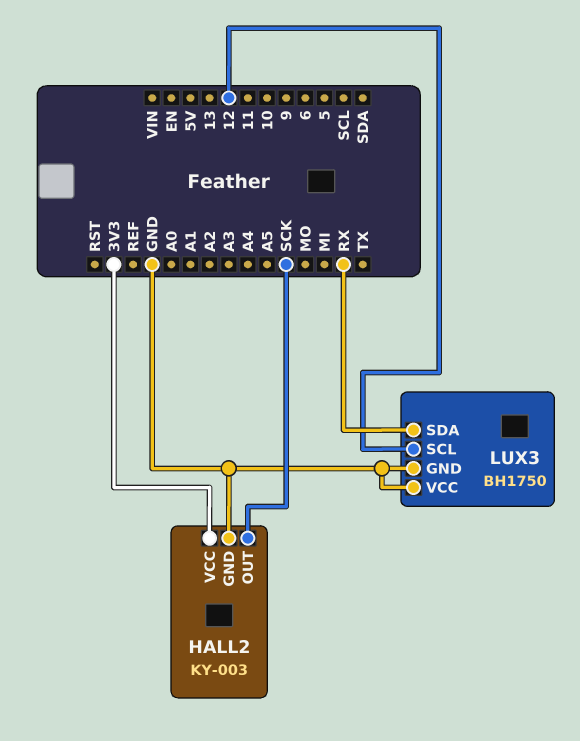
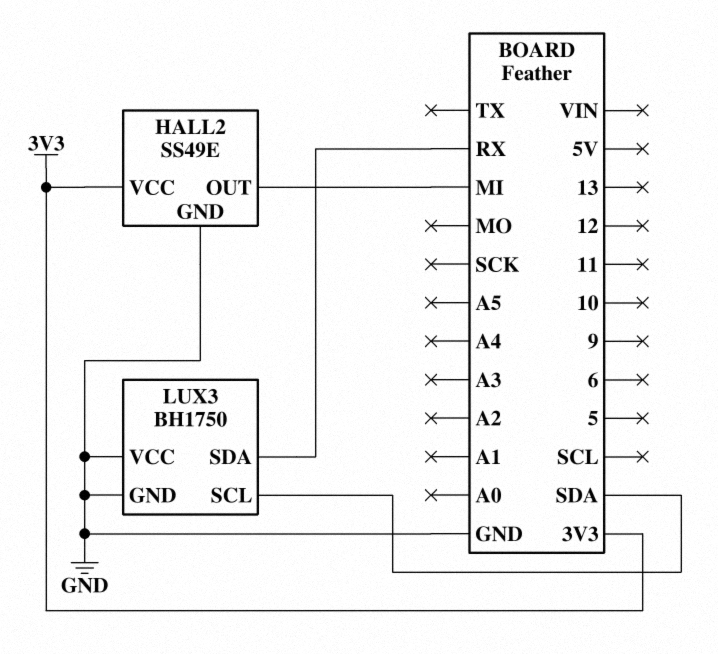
HALL2: KY-003 -> SS49E
HALL2 pin OUT: SCK -> MI
LUX3 pin SCL: 12 -> SDA

